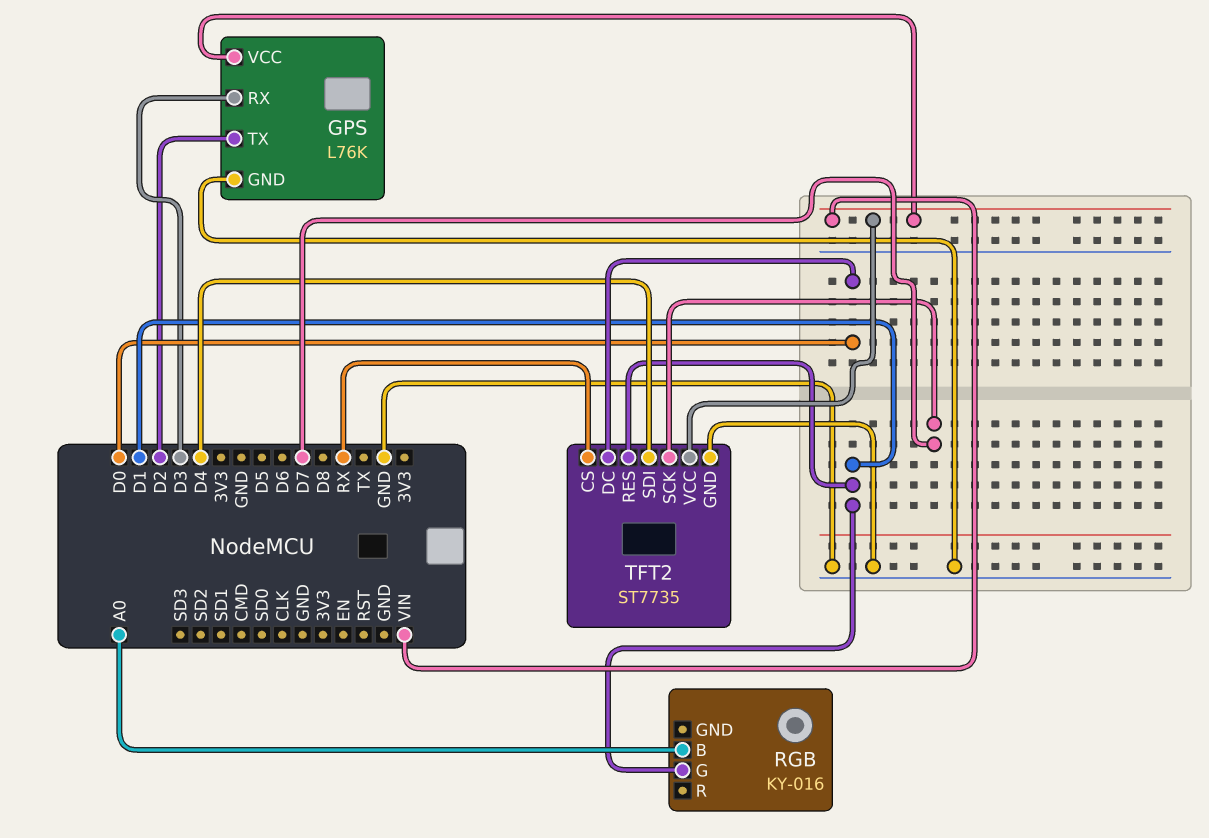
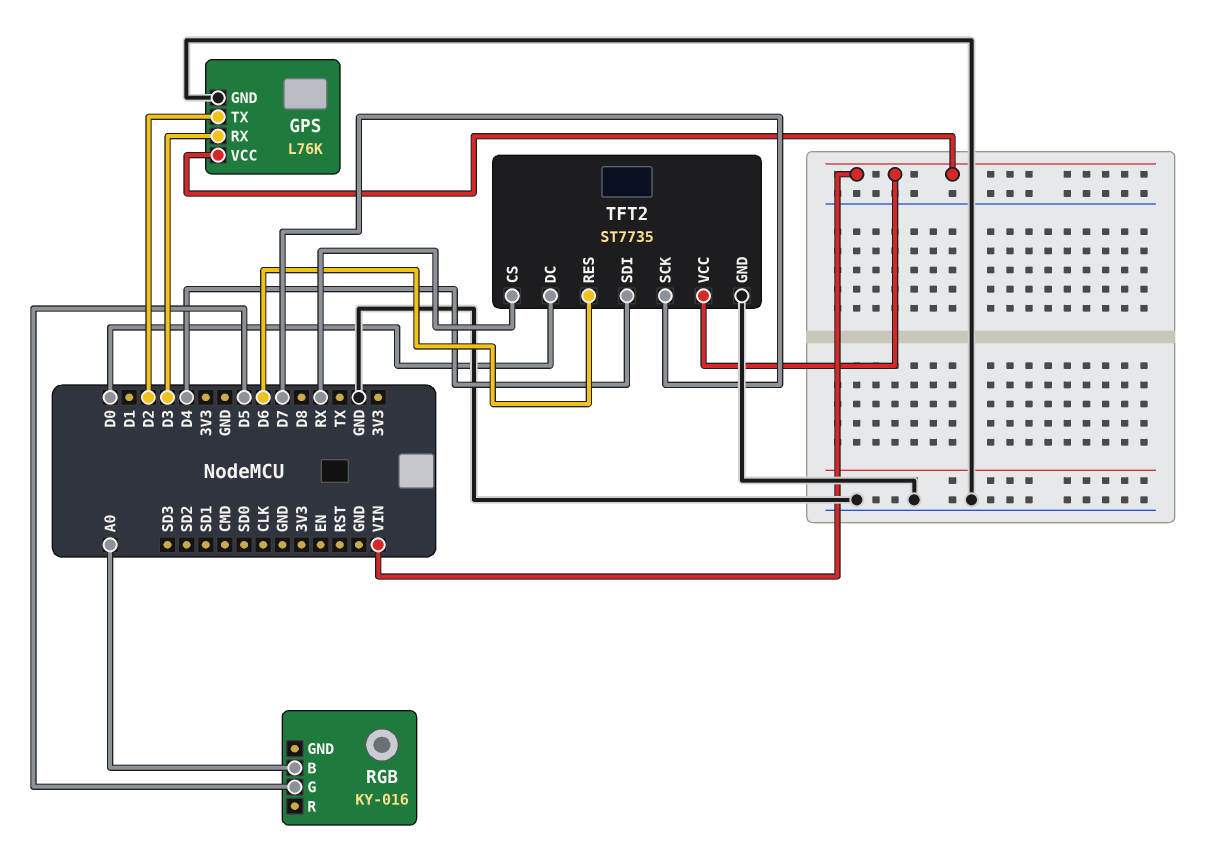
RGB pin G: D1 -> D5
TFT2 pin RES: D1 -> D6

